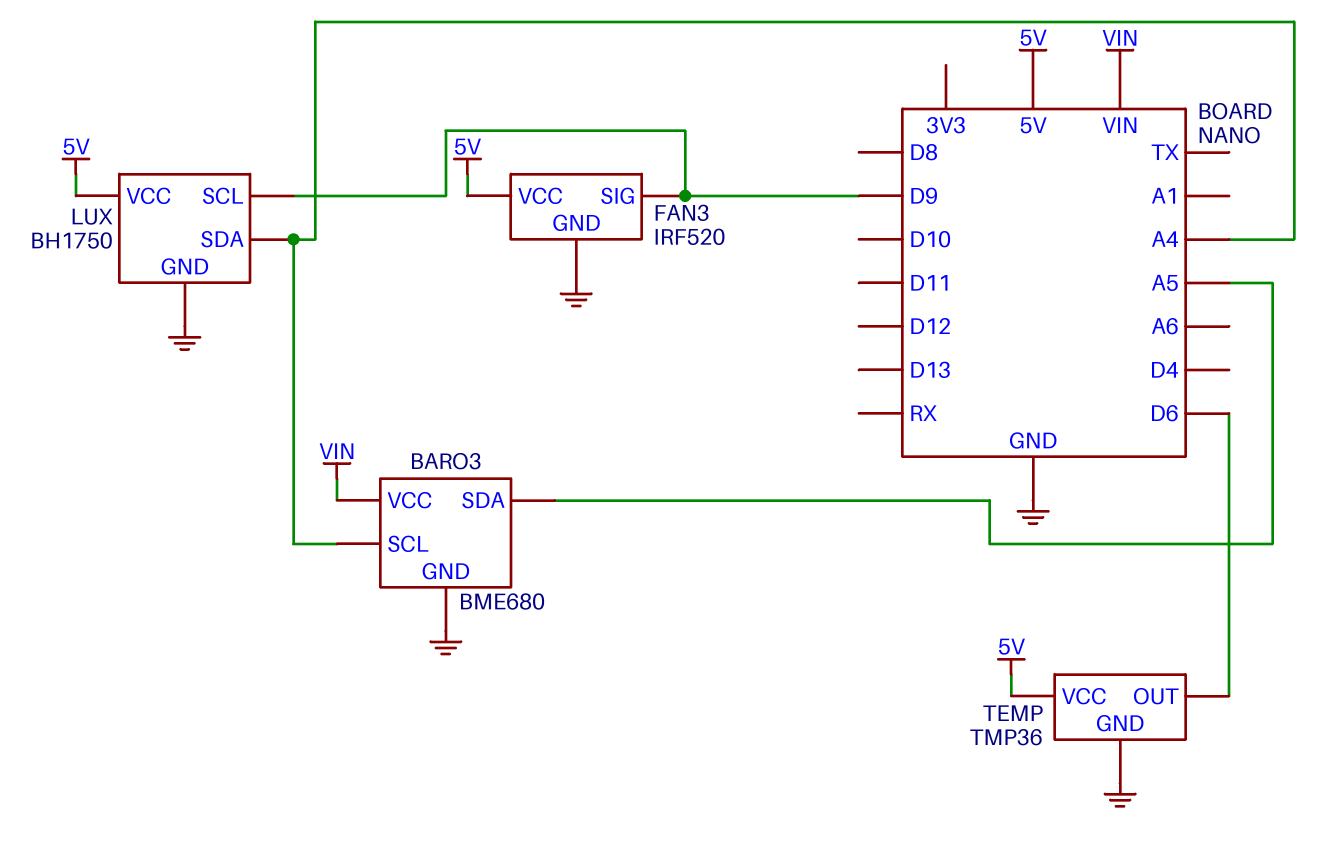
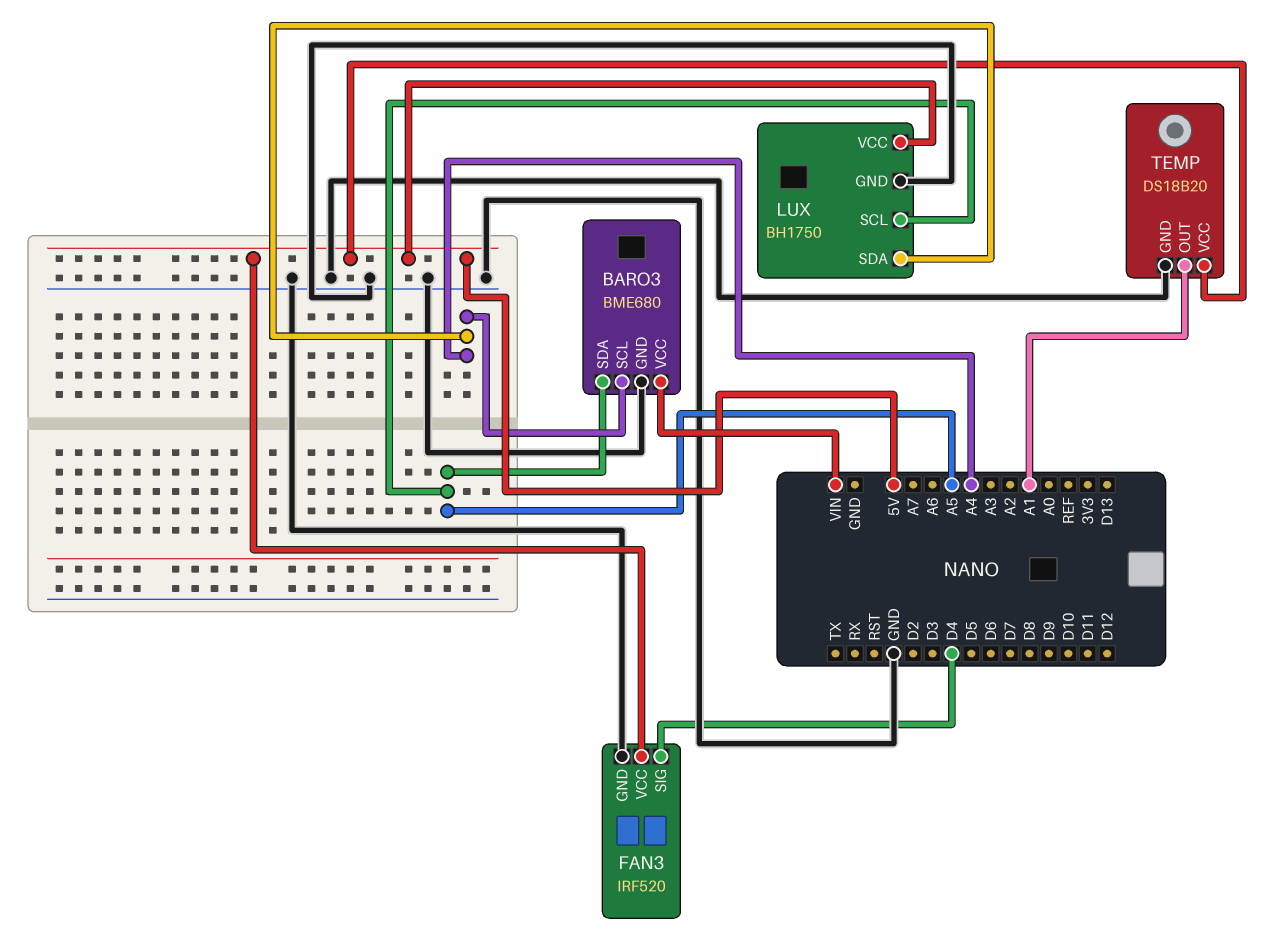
FAN3 pin SIG: D9 -> D4
LUX pin SCL: D9 -> A5
TEMP: TMP36 -> DS18B20
TEMP pin OUT: D6 -> A1

